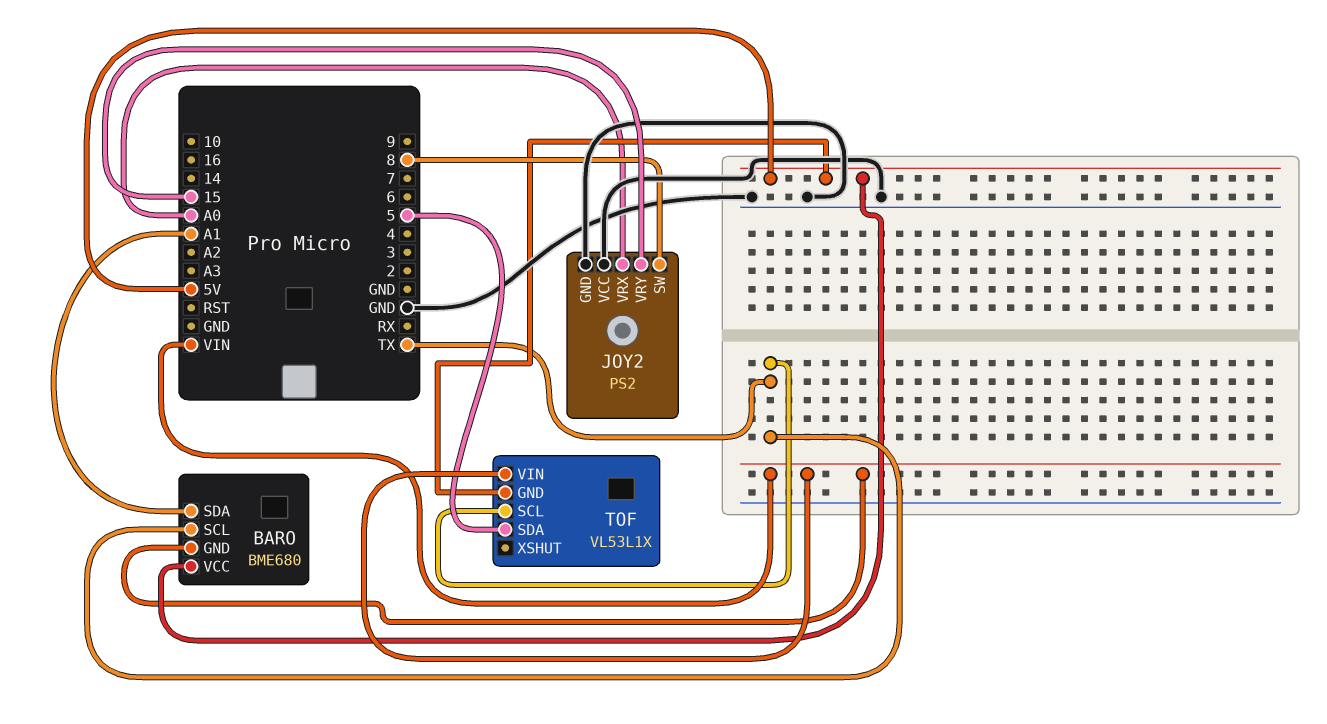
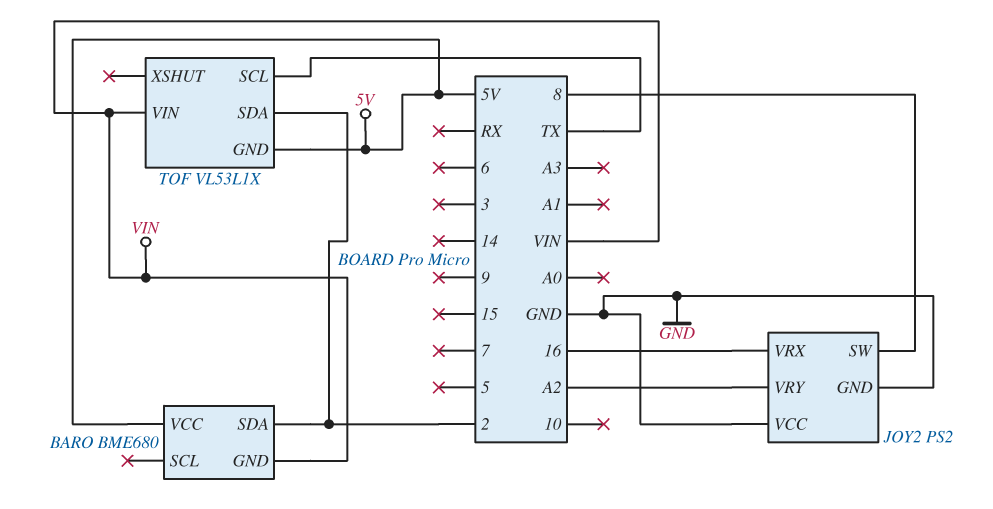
BARO pin SCL: TX -> none
BARO pin SDA: A1 -> 2
JOY2 pin VRX: A0 -> 16
JOY2 pin VRY: 15 -> A2
TOF pin SDA: 5 -> 2

